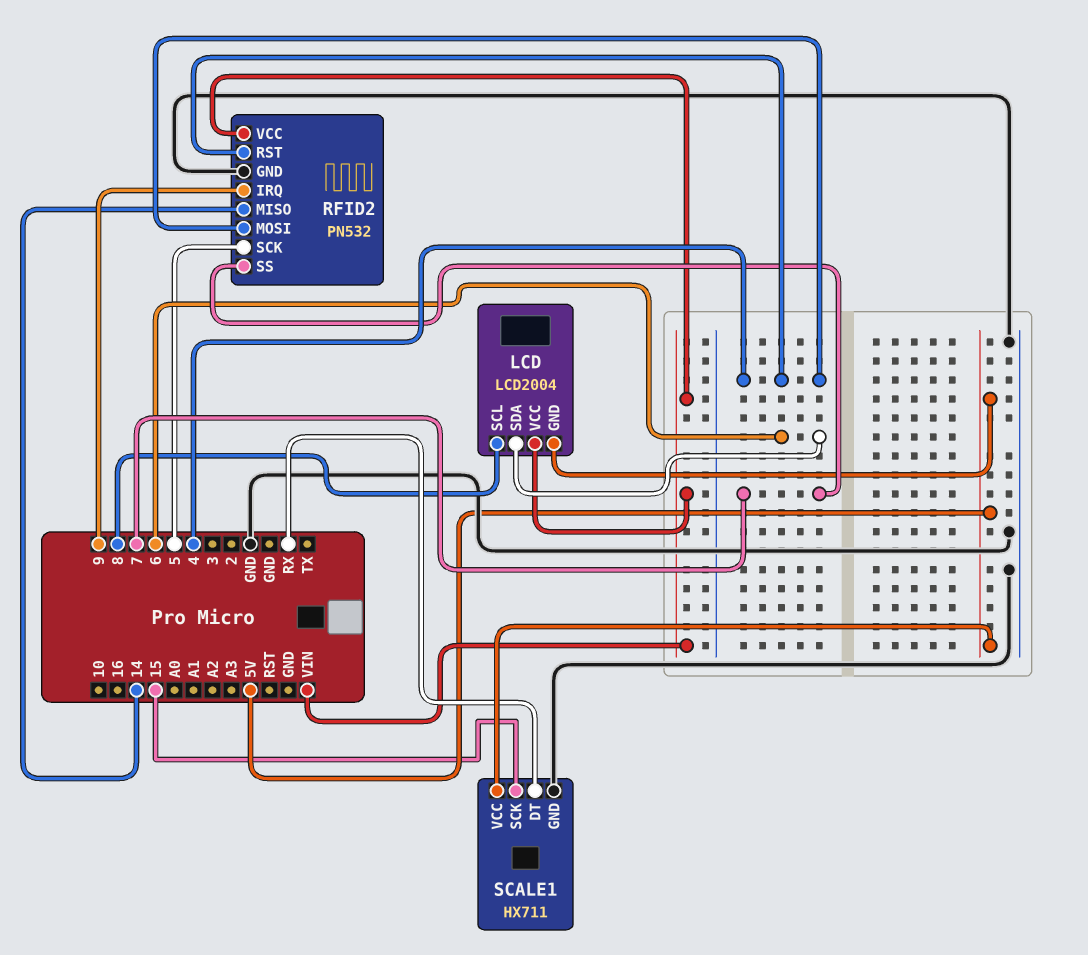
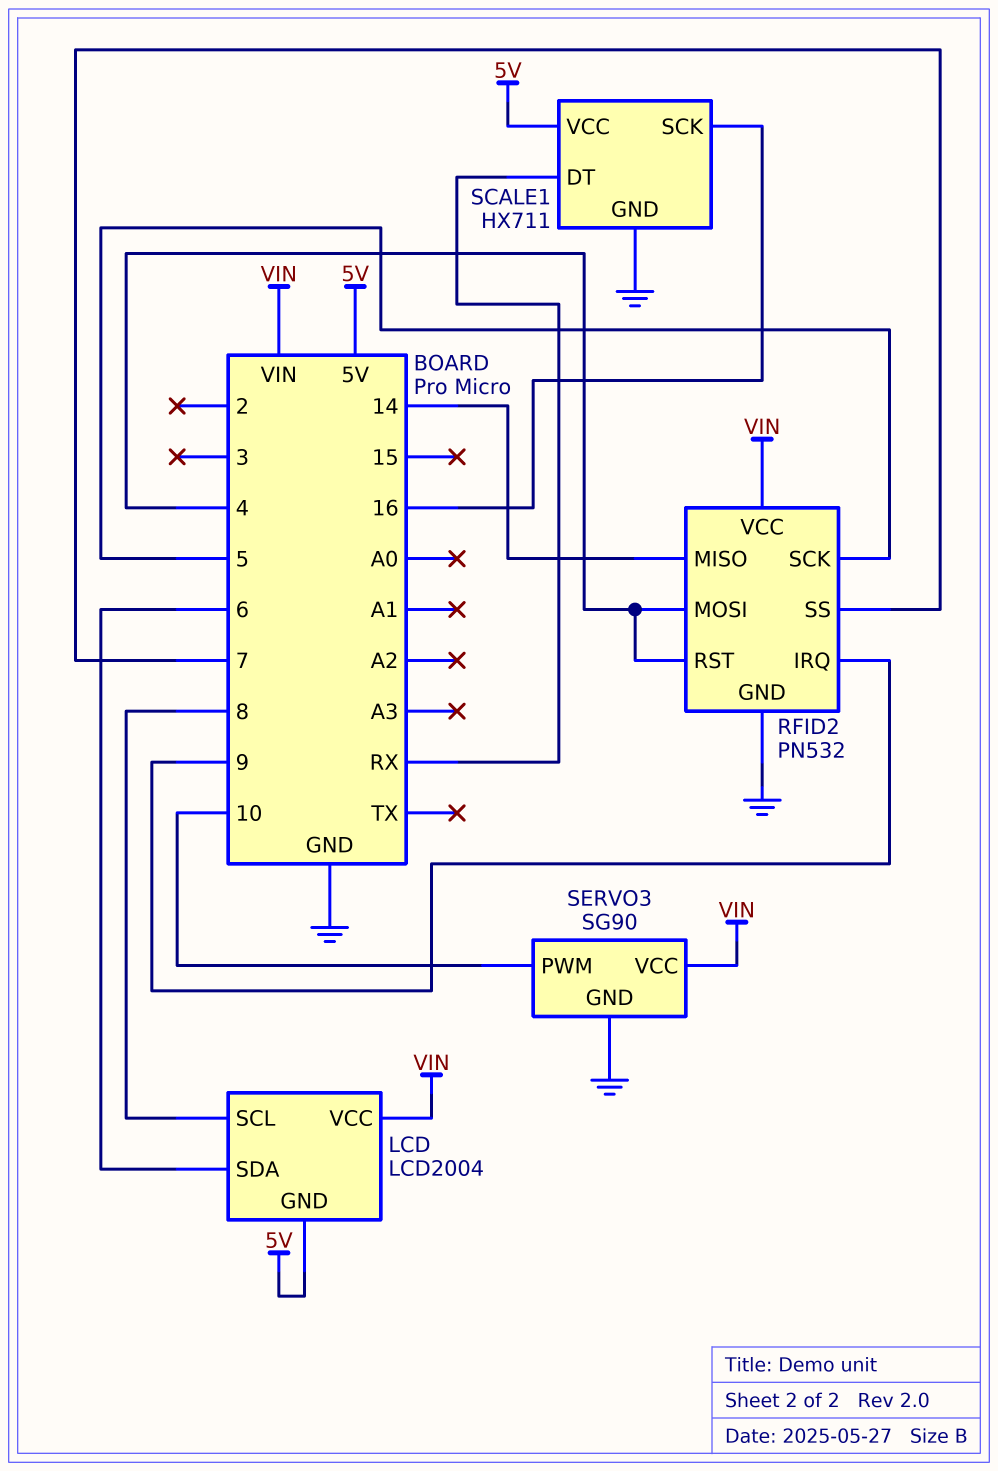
SCALE1 pin SCK: 15 -> 16
SERVO3: none -> SG90
SERVO3 pin GND: none -> GND
SERVO3 pin PWM: none -> 10
SERVO3 pin VCC: none -> VIN

